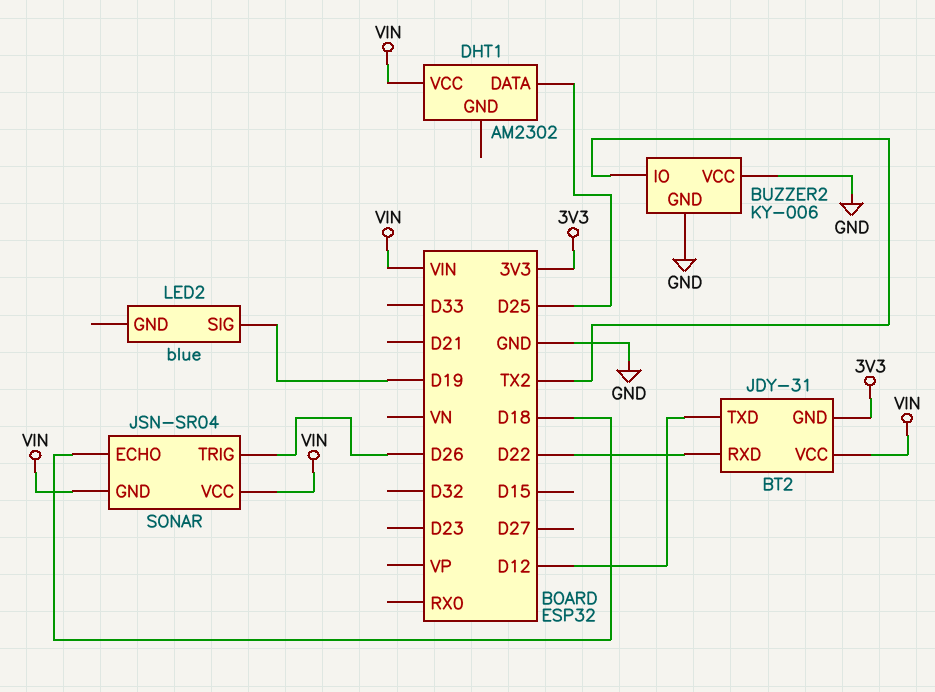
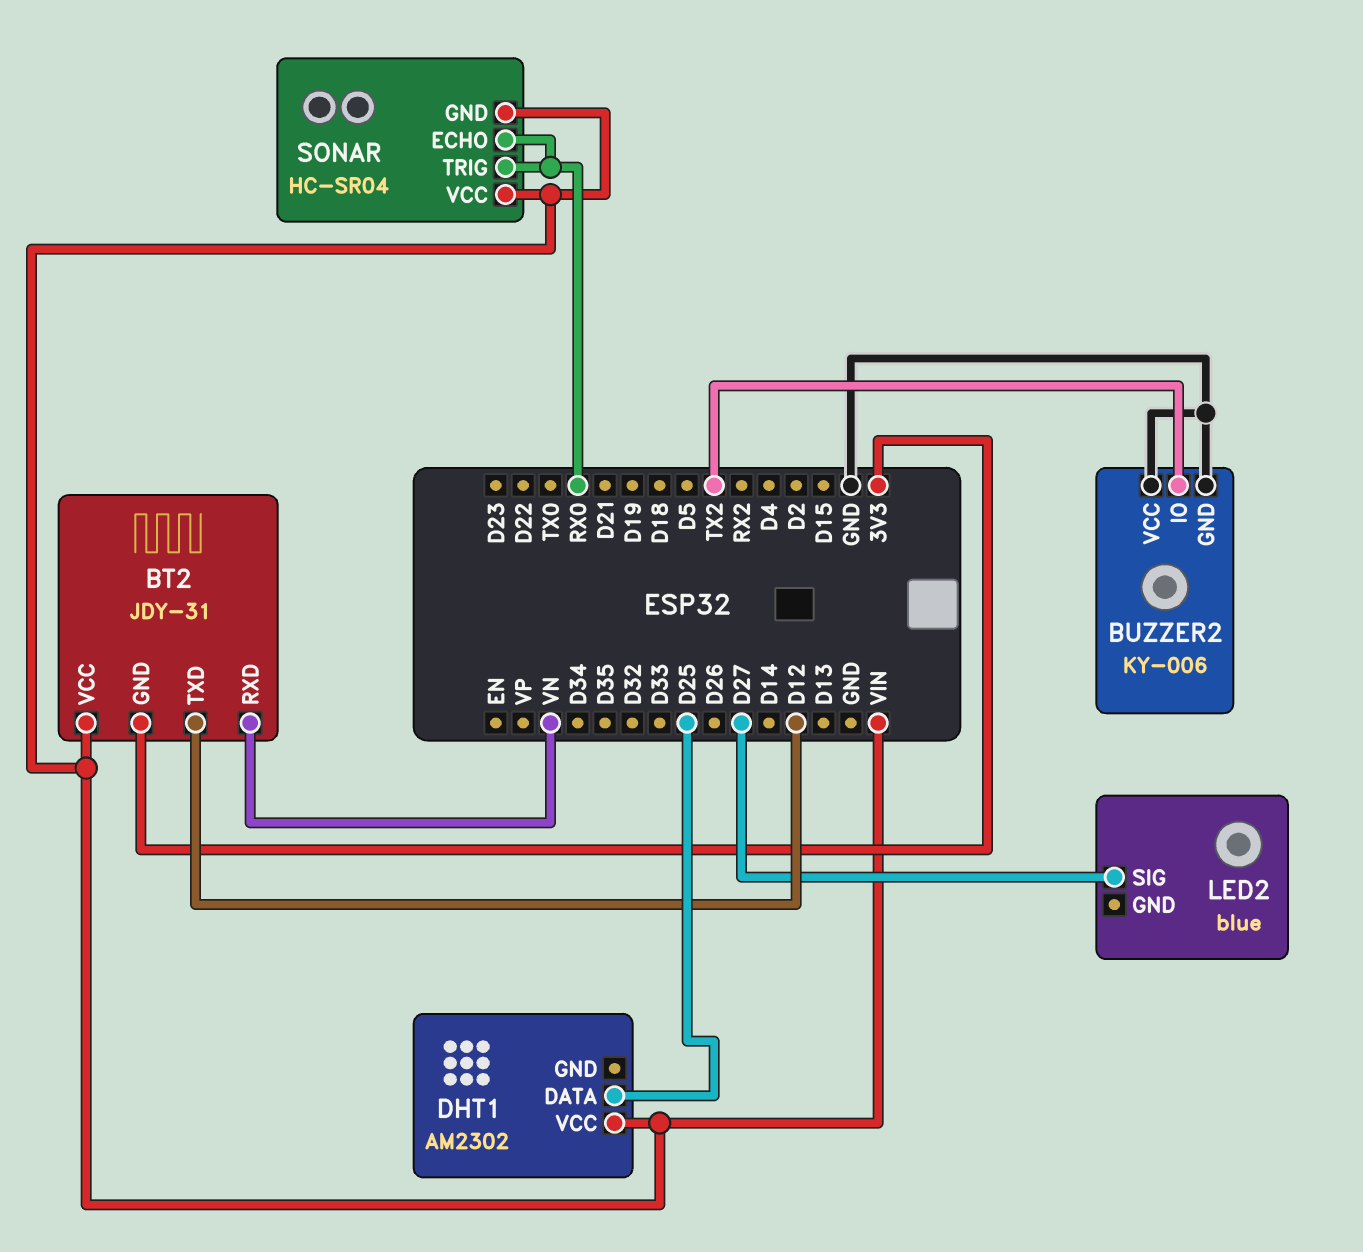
BT2 pin RXD: D22 -> VN
LED2 pin SIG: D19 -> D27
SONAR: JSN-SR04 -> HC-SR04
SONAR pin ECHO: D18 -> RX0
SONAR pin TRIG: D26 -> RX0

